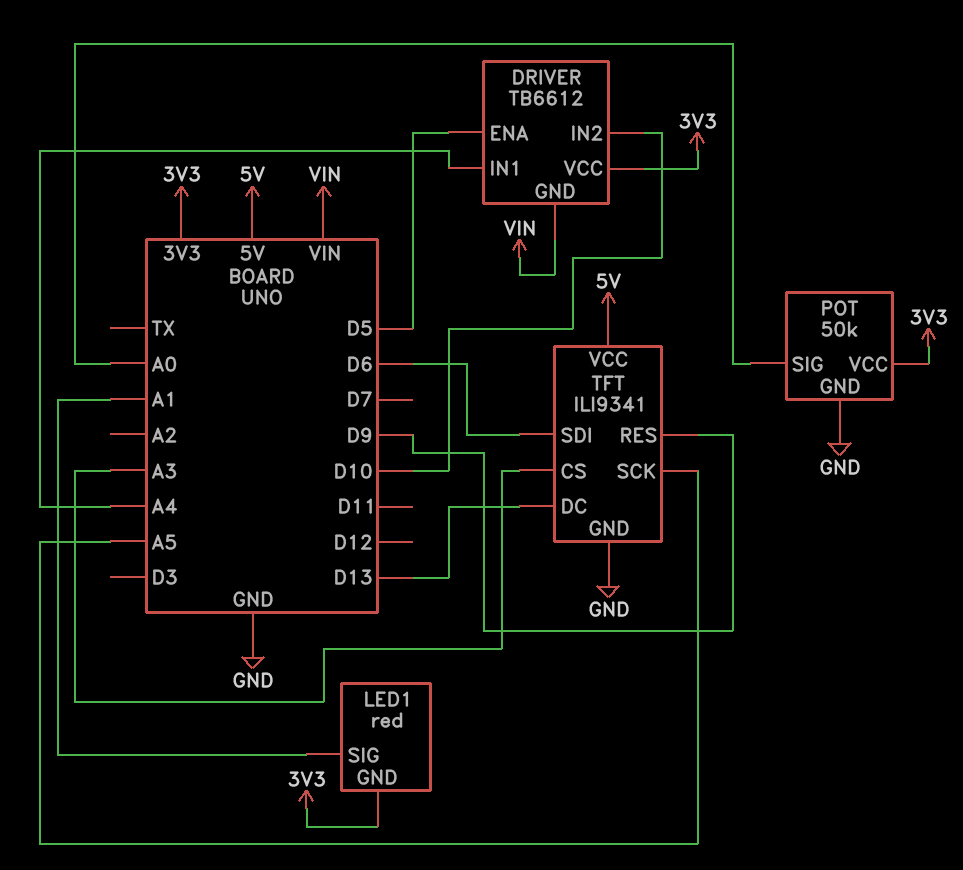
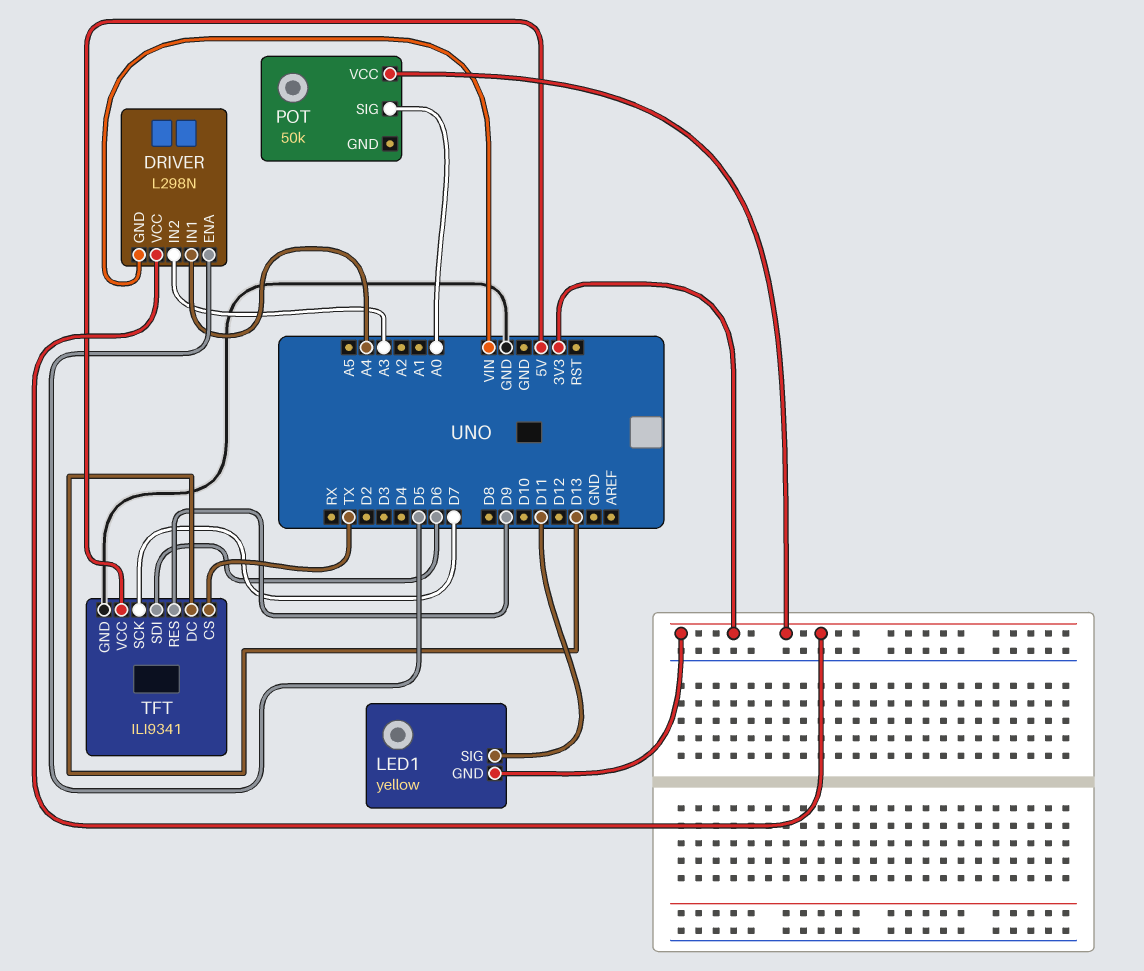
DRIVER: TB6612 -> L298N
DRIVER pin IN2: D10 -> A3
LED1: red -> yellow
LED1 pin SIG: A1 -> D11
POT pin GND: GND -> none
TFT pin CS: A3 -> TX
TFT pin SCK: A5 -> D7

